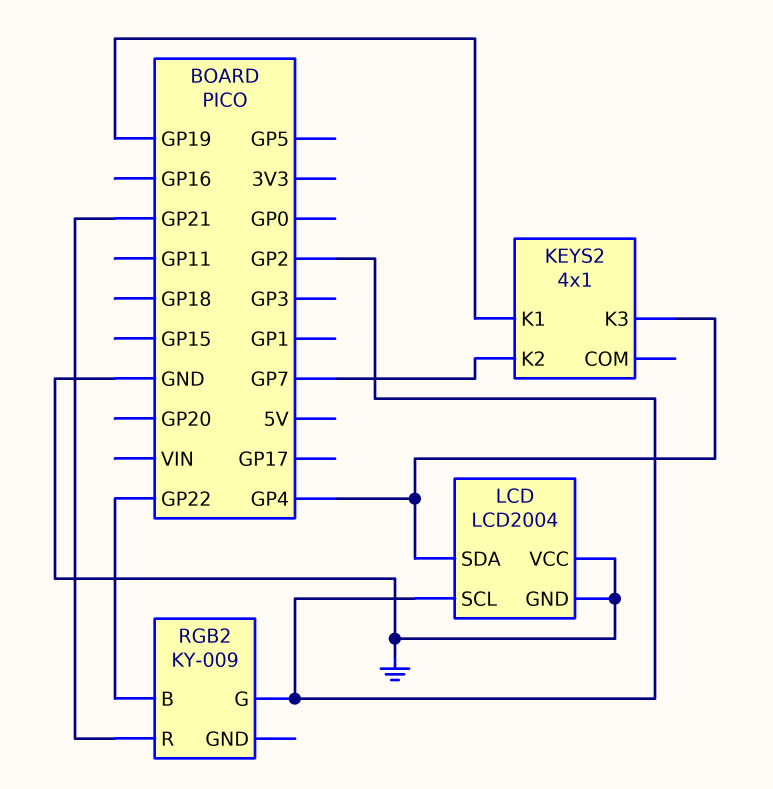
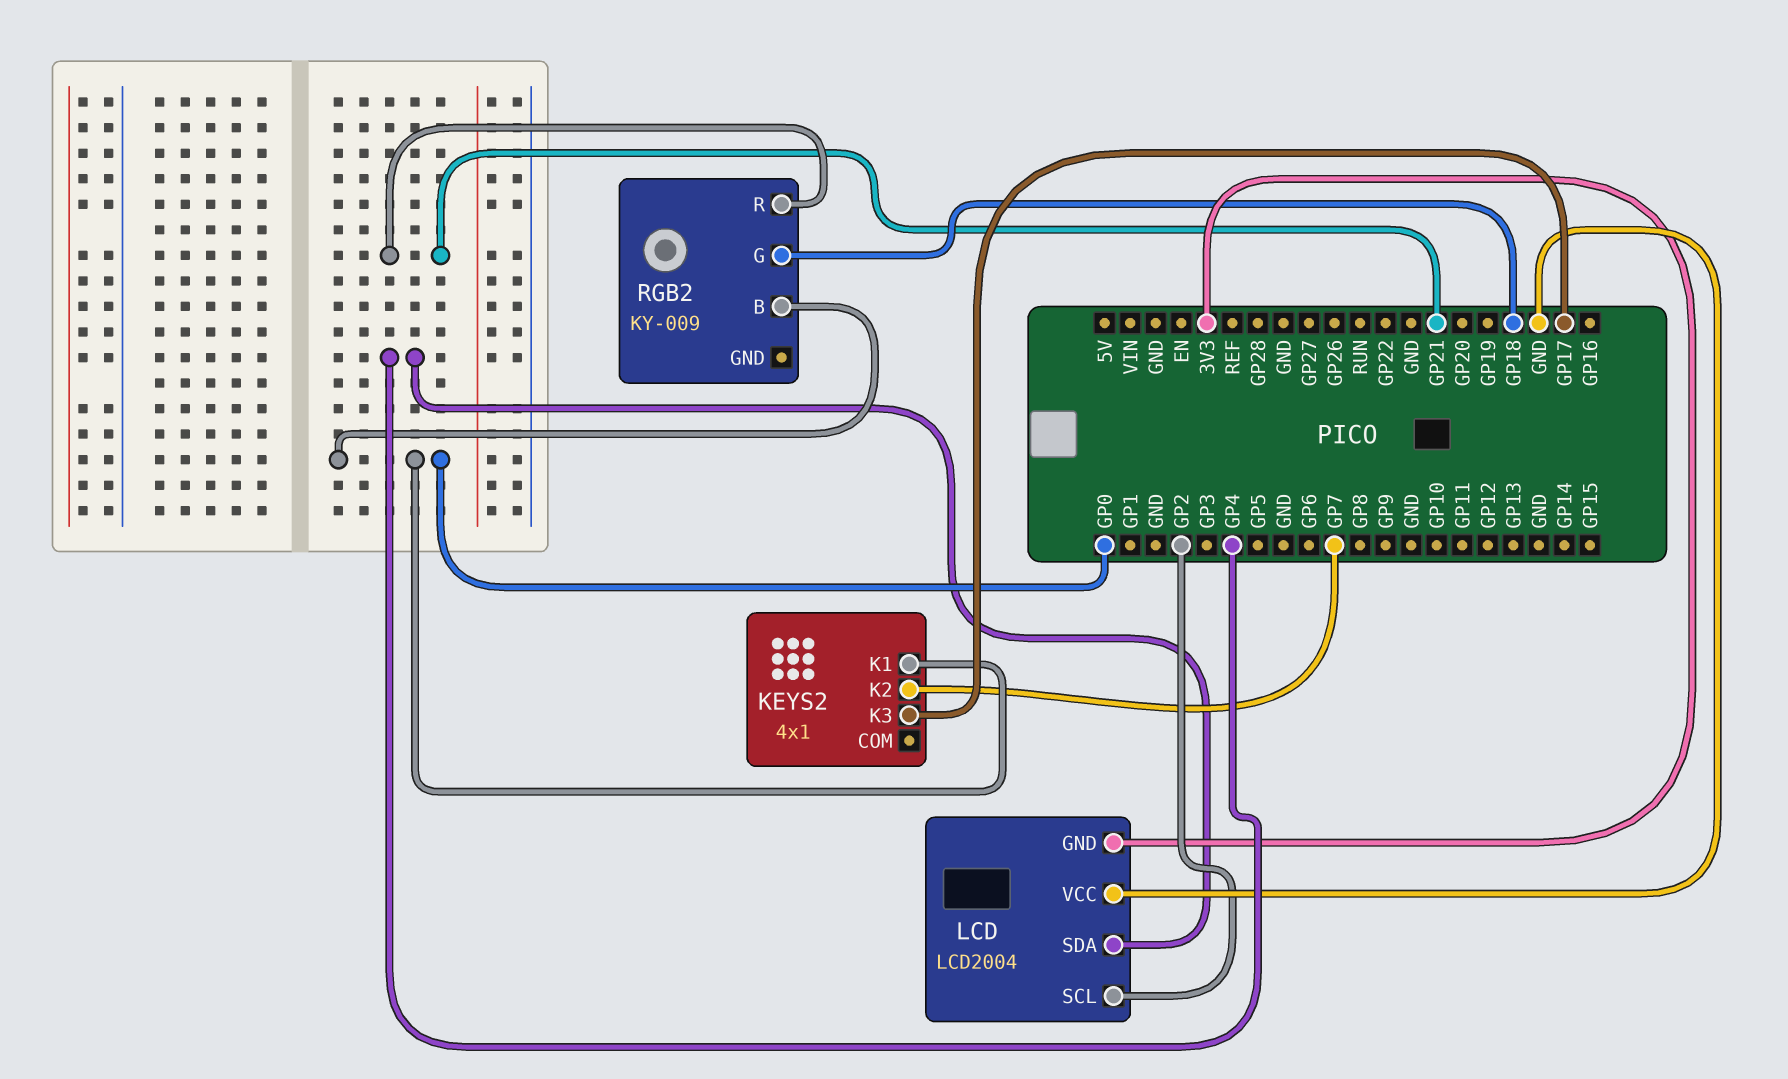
KEYS2 pin K1: GP19 -> GP0
KEYS2 pin K3: GP4 -> GP17
LCD pin GND: GND -> 3V3
RGB2 pin B: GP22 -> GP0
RGB2 pin G: GP2 -> GP18

